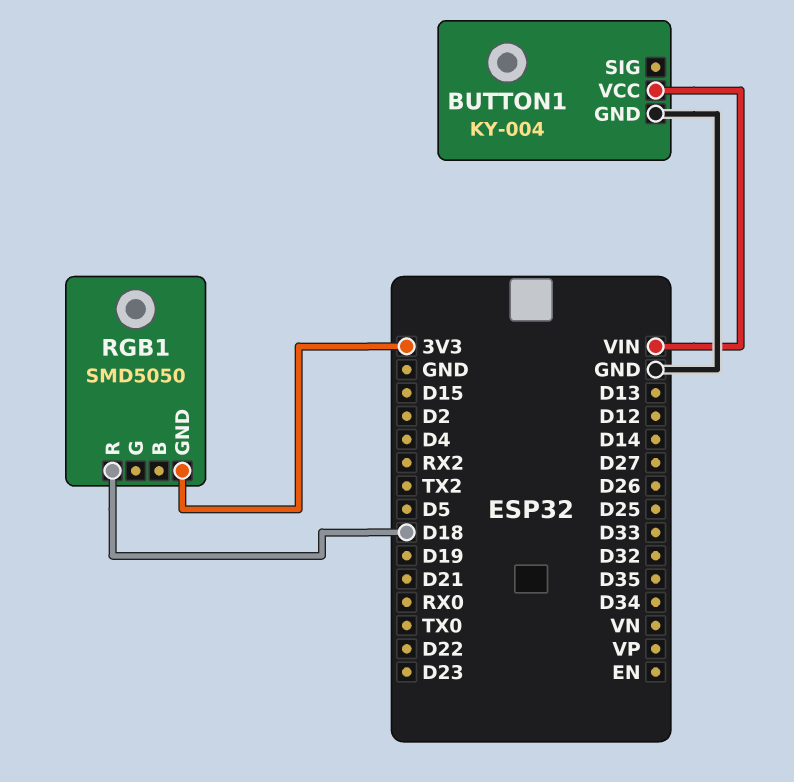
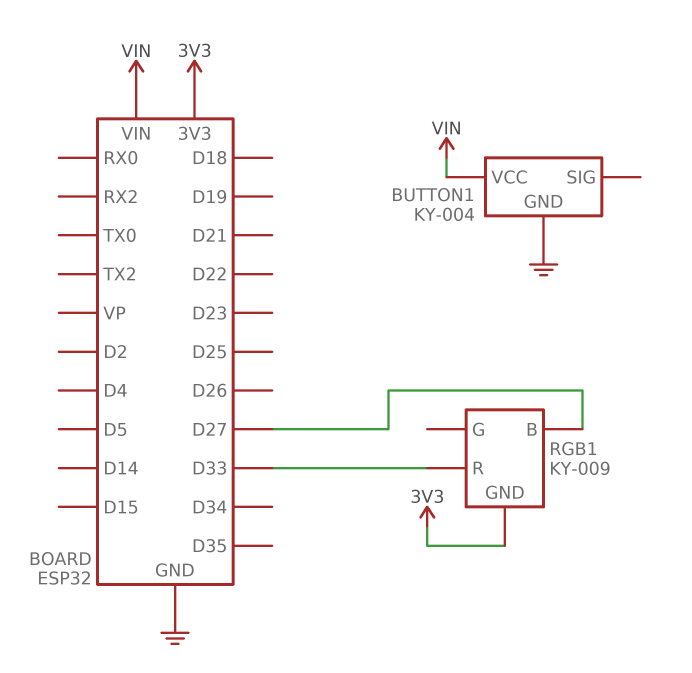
RGB1: SMD5050 -> KY-009
RGB1 pin B: none -> D27
RGB1 pin R: D18 -> D33

